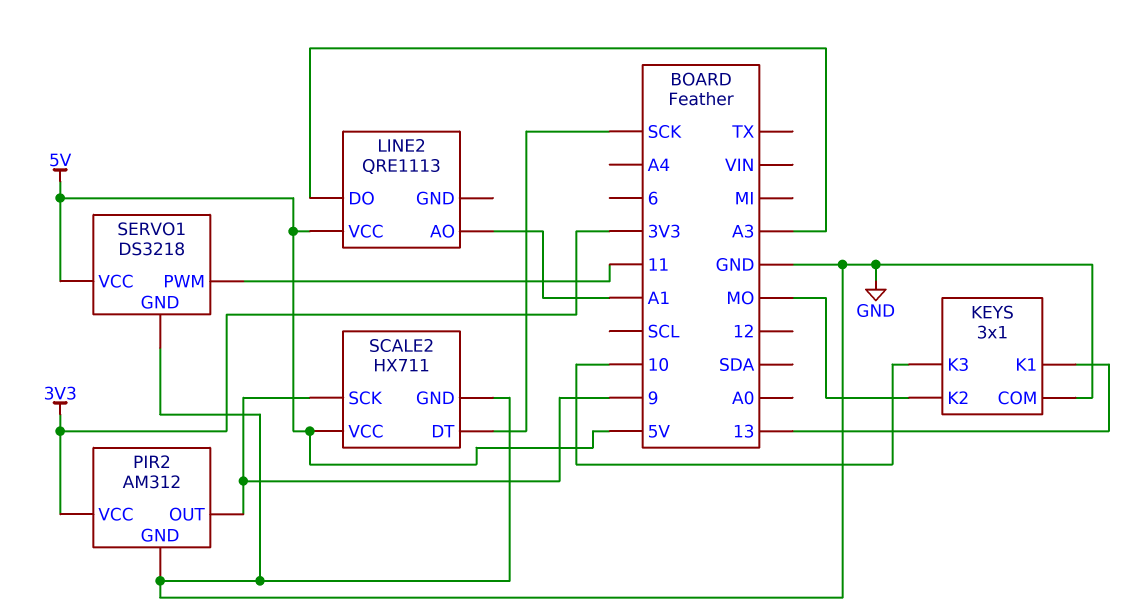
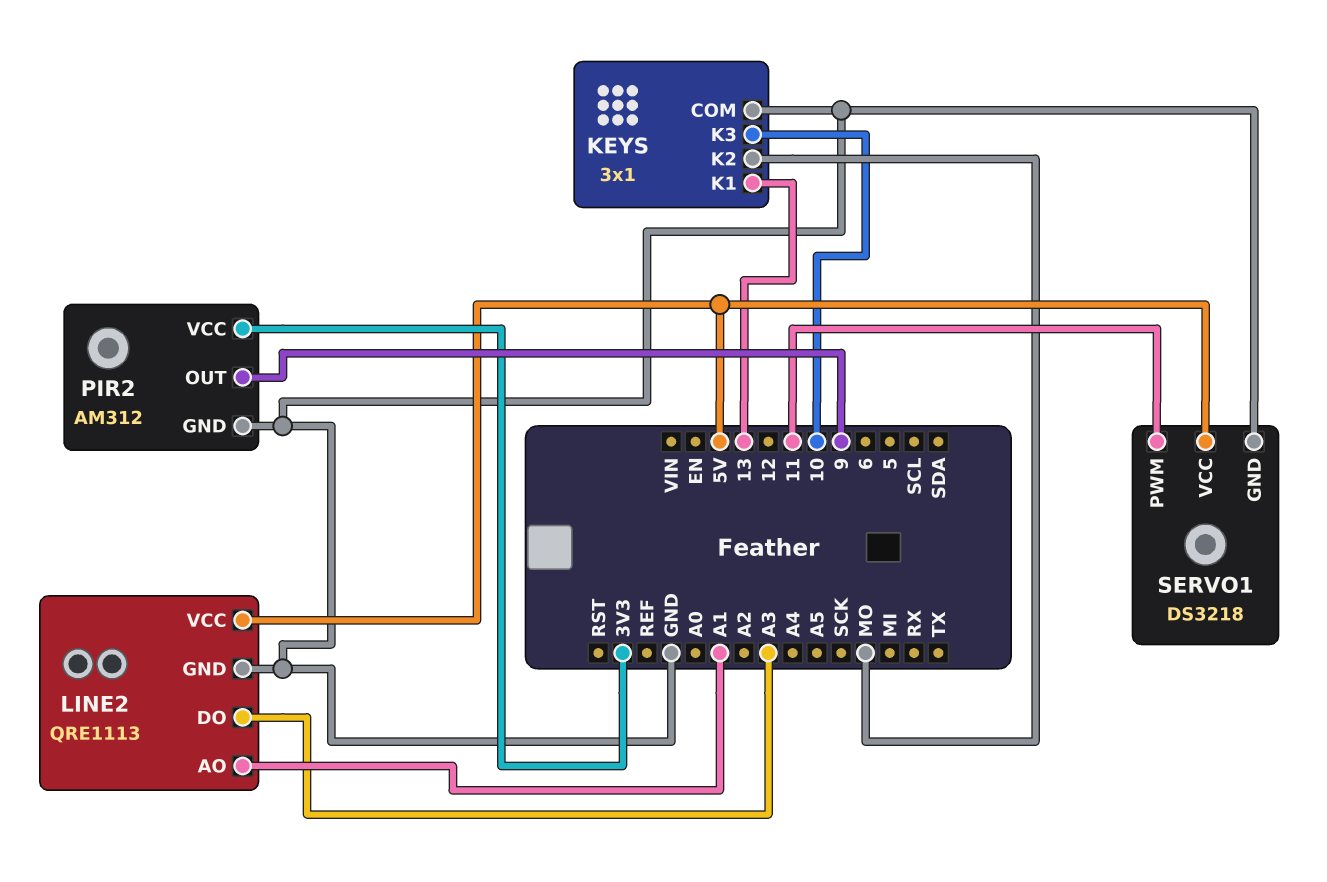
LINE2 pin GND: none -> GND
SCALE2: HX711 -> none
SCALE2 pin DT: SCK -> none
SCALE2 pin GND: GND -> none
SCALE2 pin SCK: 9 -> none
SCALE2 pin VCC: 5V -> none

